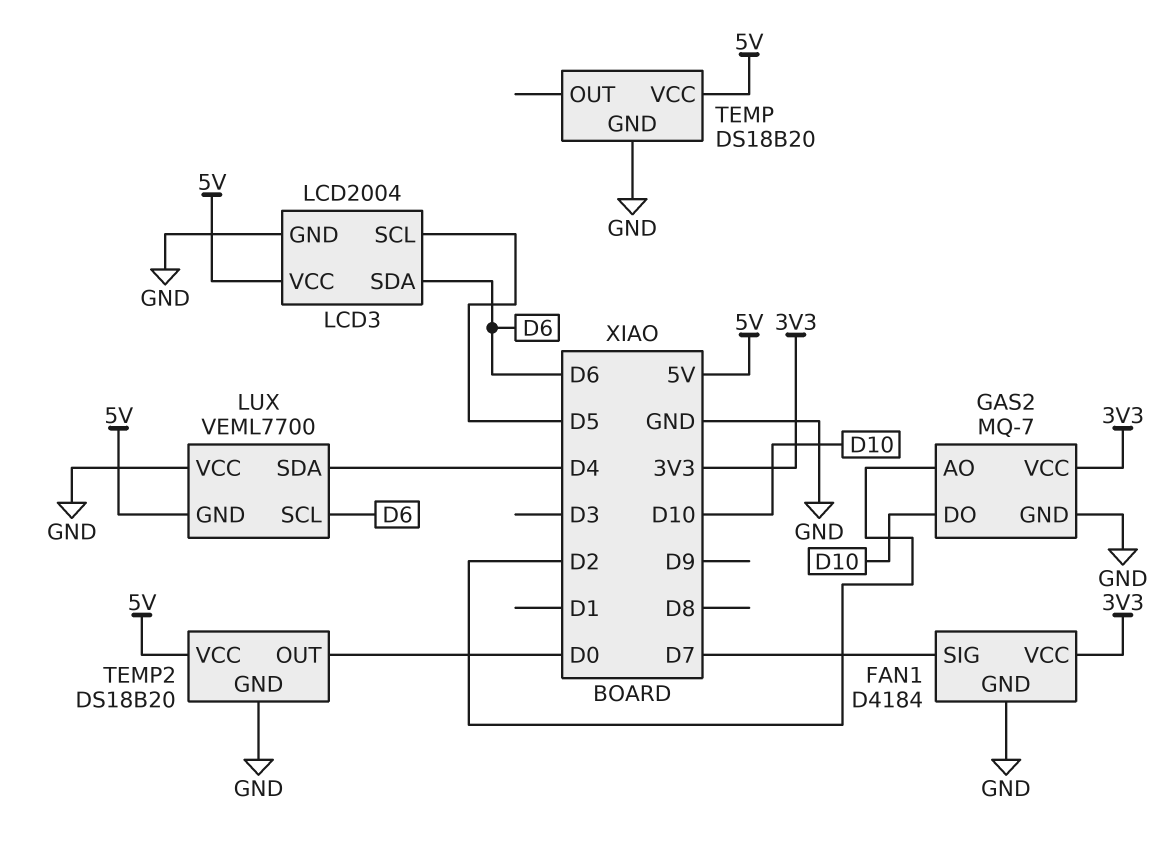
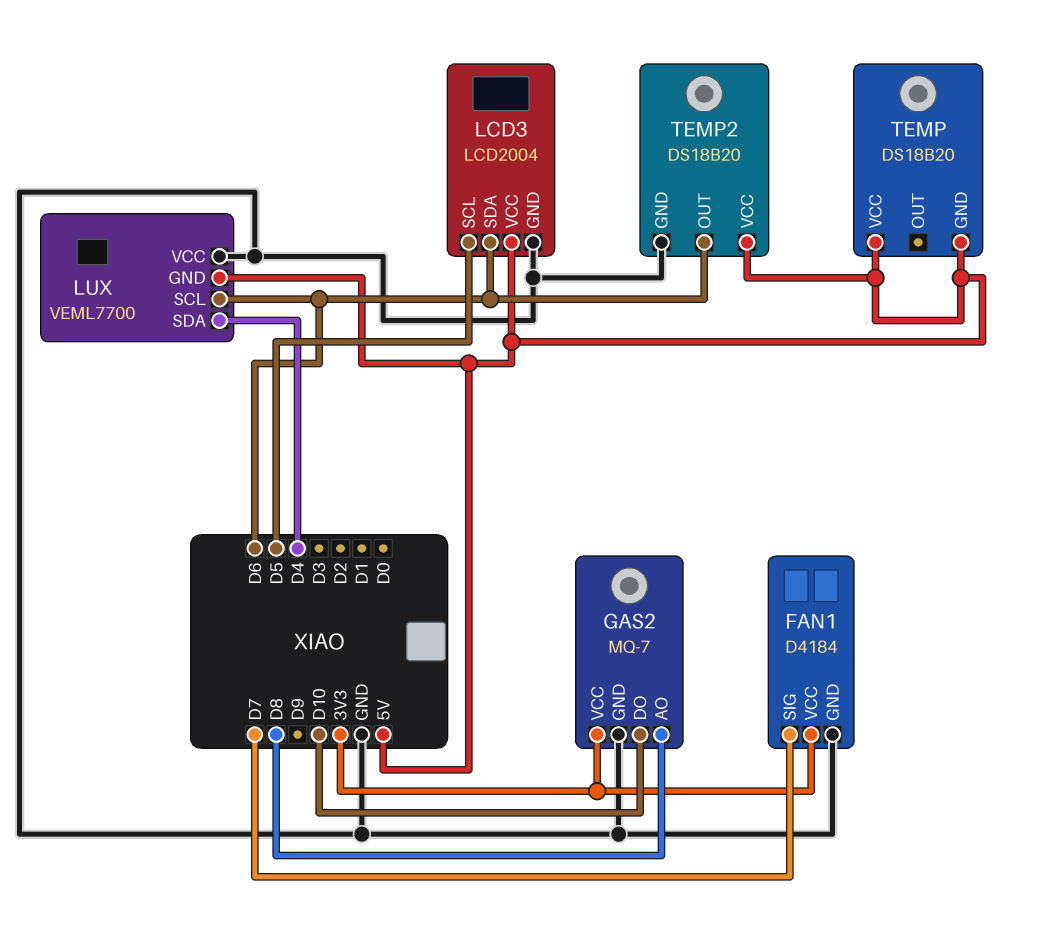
GAS2 pin AO: D2 -> D8
TEMP pin GND: GND -> 5V
TEMP2 pin OUT: D0 -> D6

